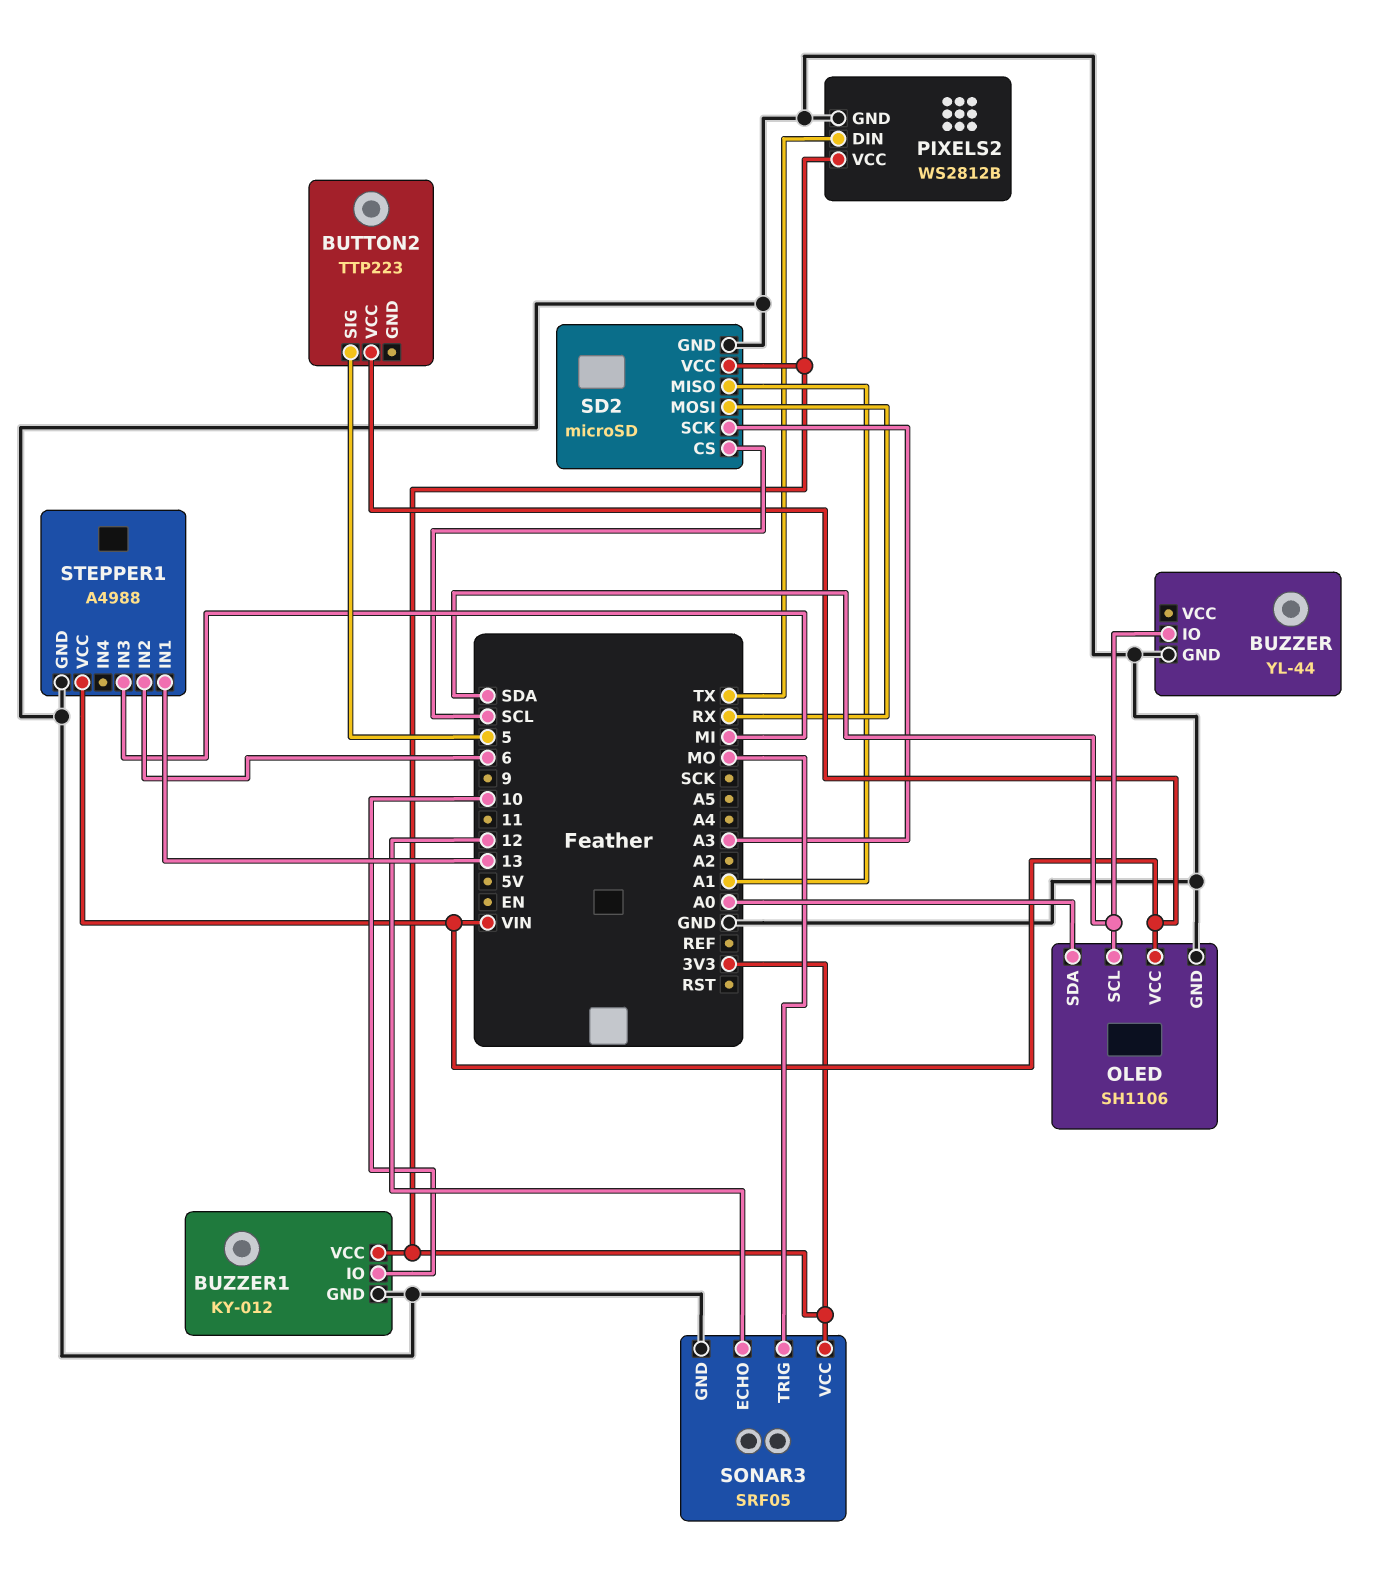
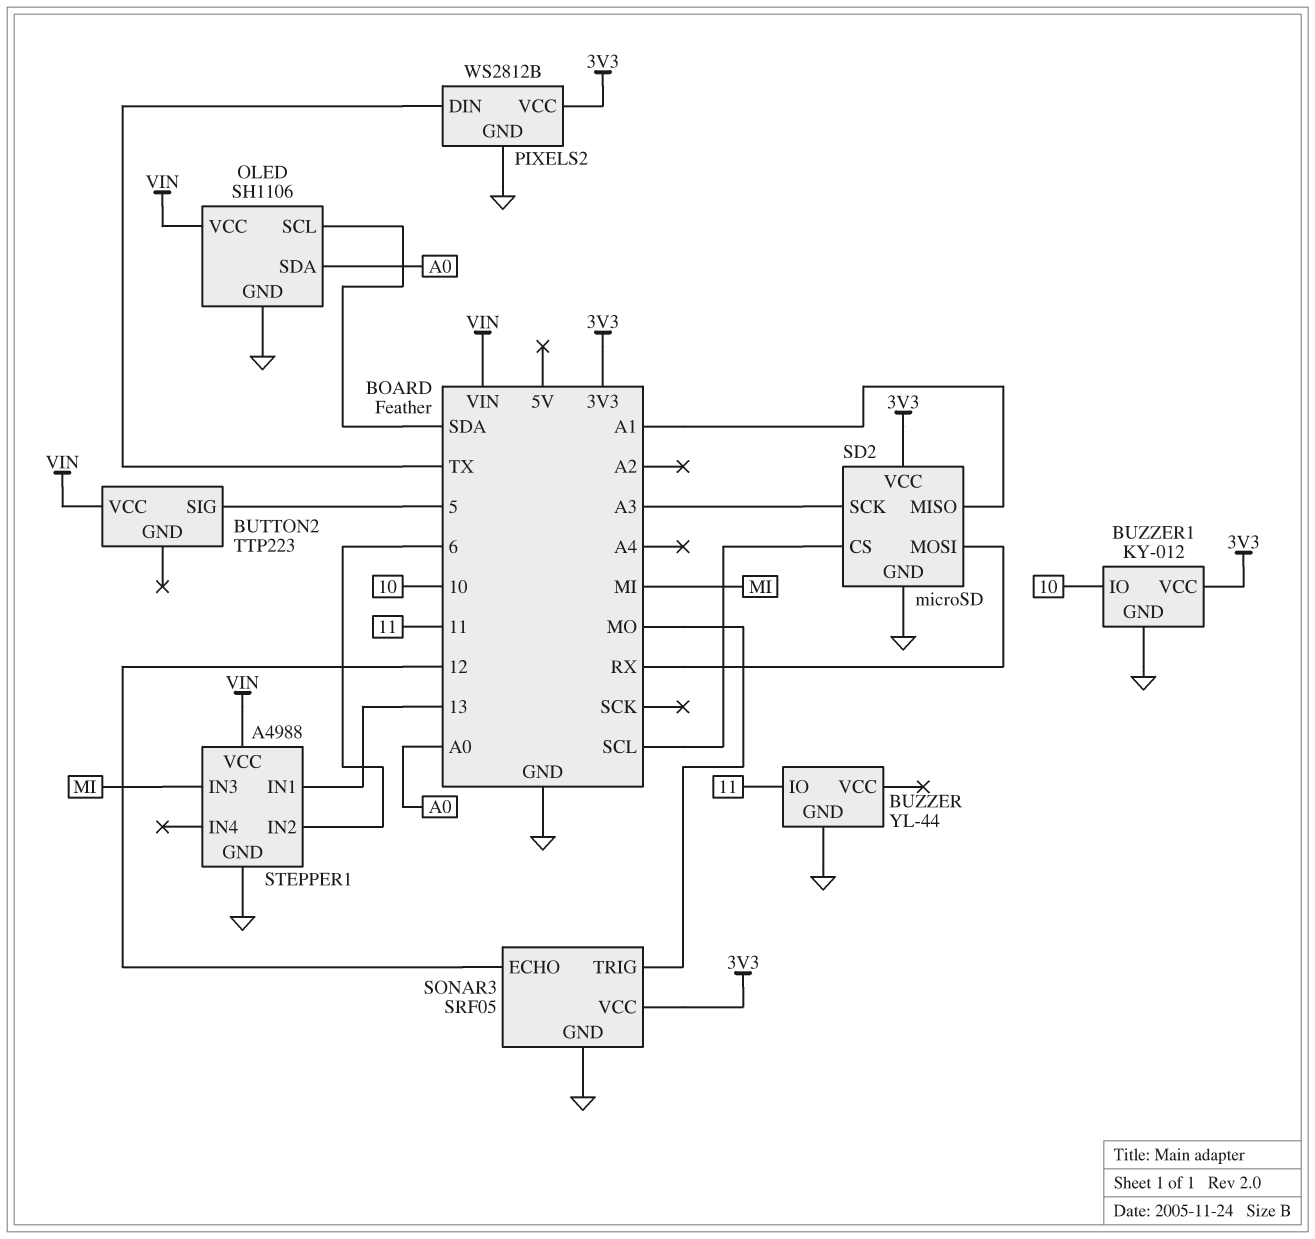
BUZZER pin IO: SDA -> 11

